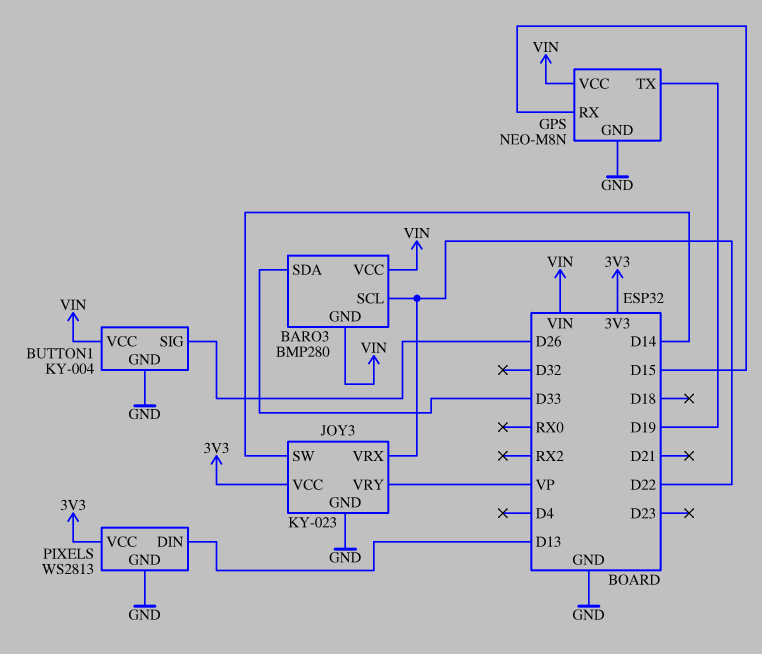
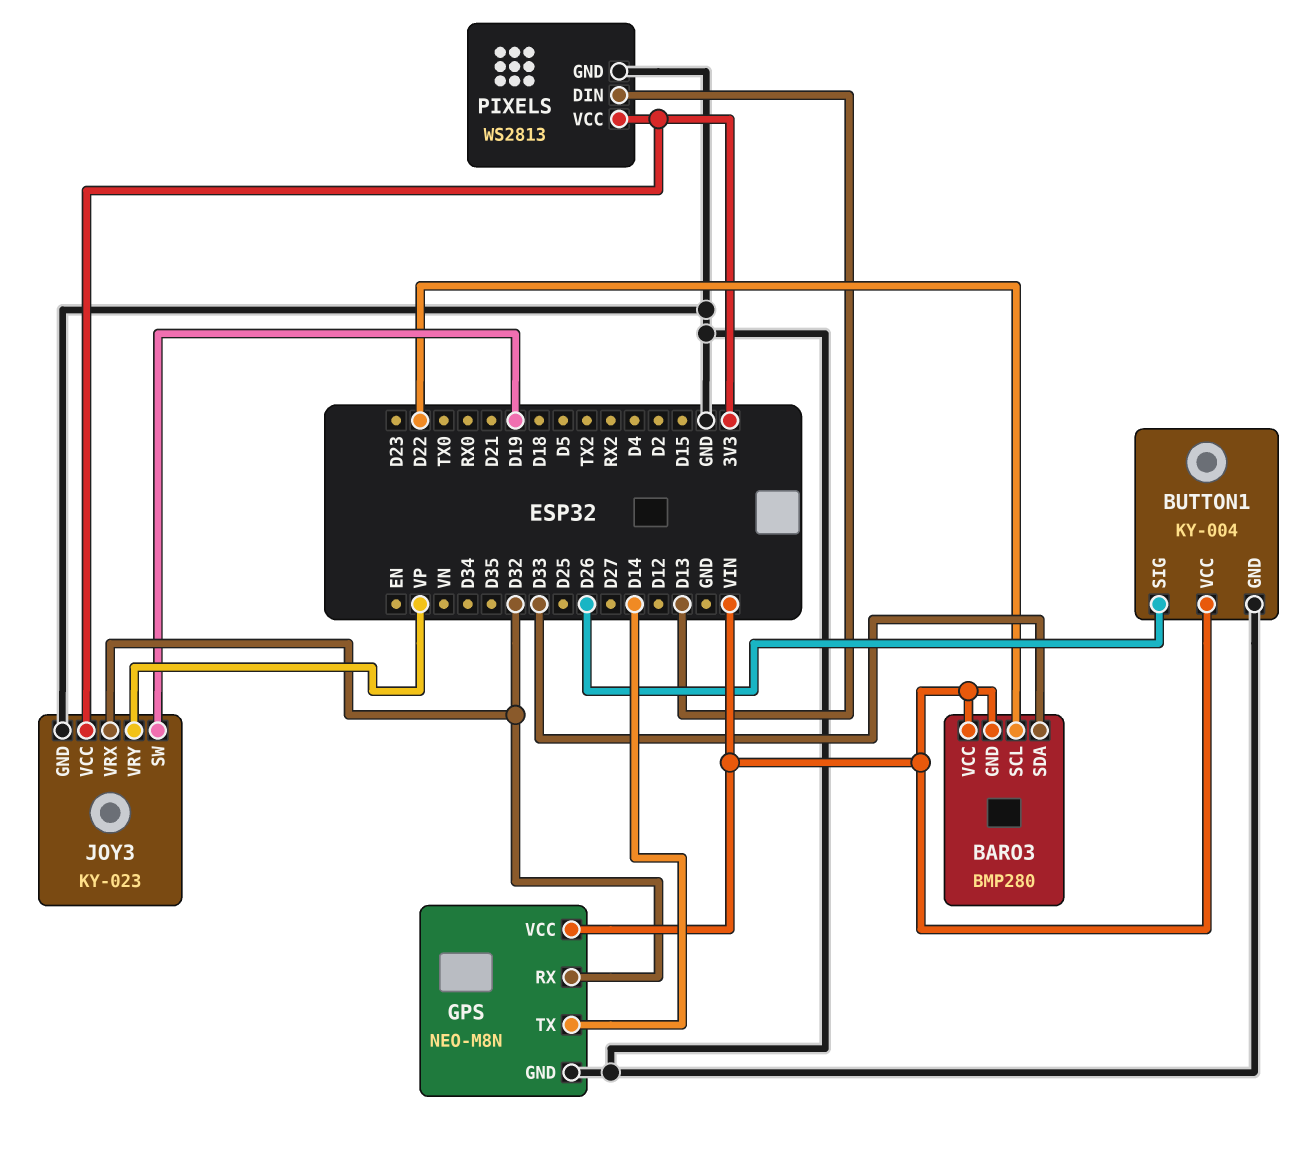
GPS pin RX: D15 -> D32
GPS pin TX: D19 -> D14
JOY3 pin SW: D14 -> D19
JOY3 pin VRX: D22 -> D32

